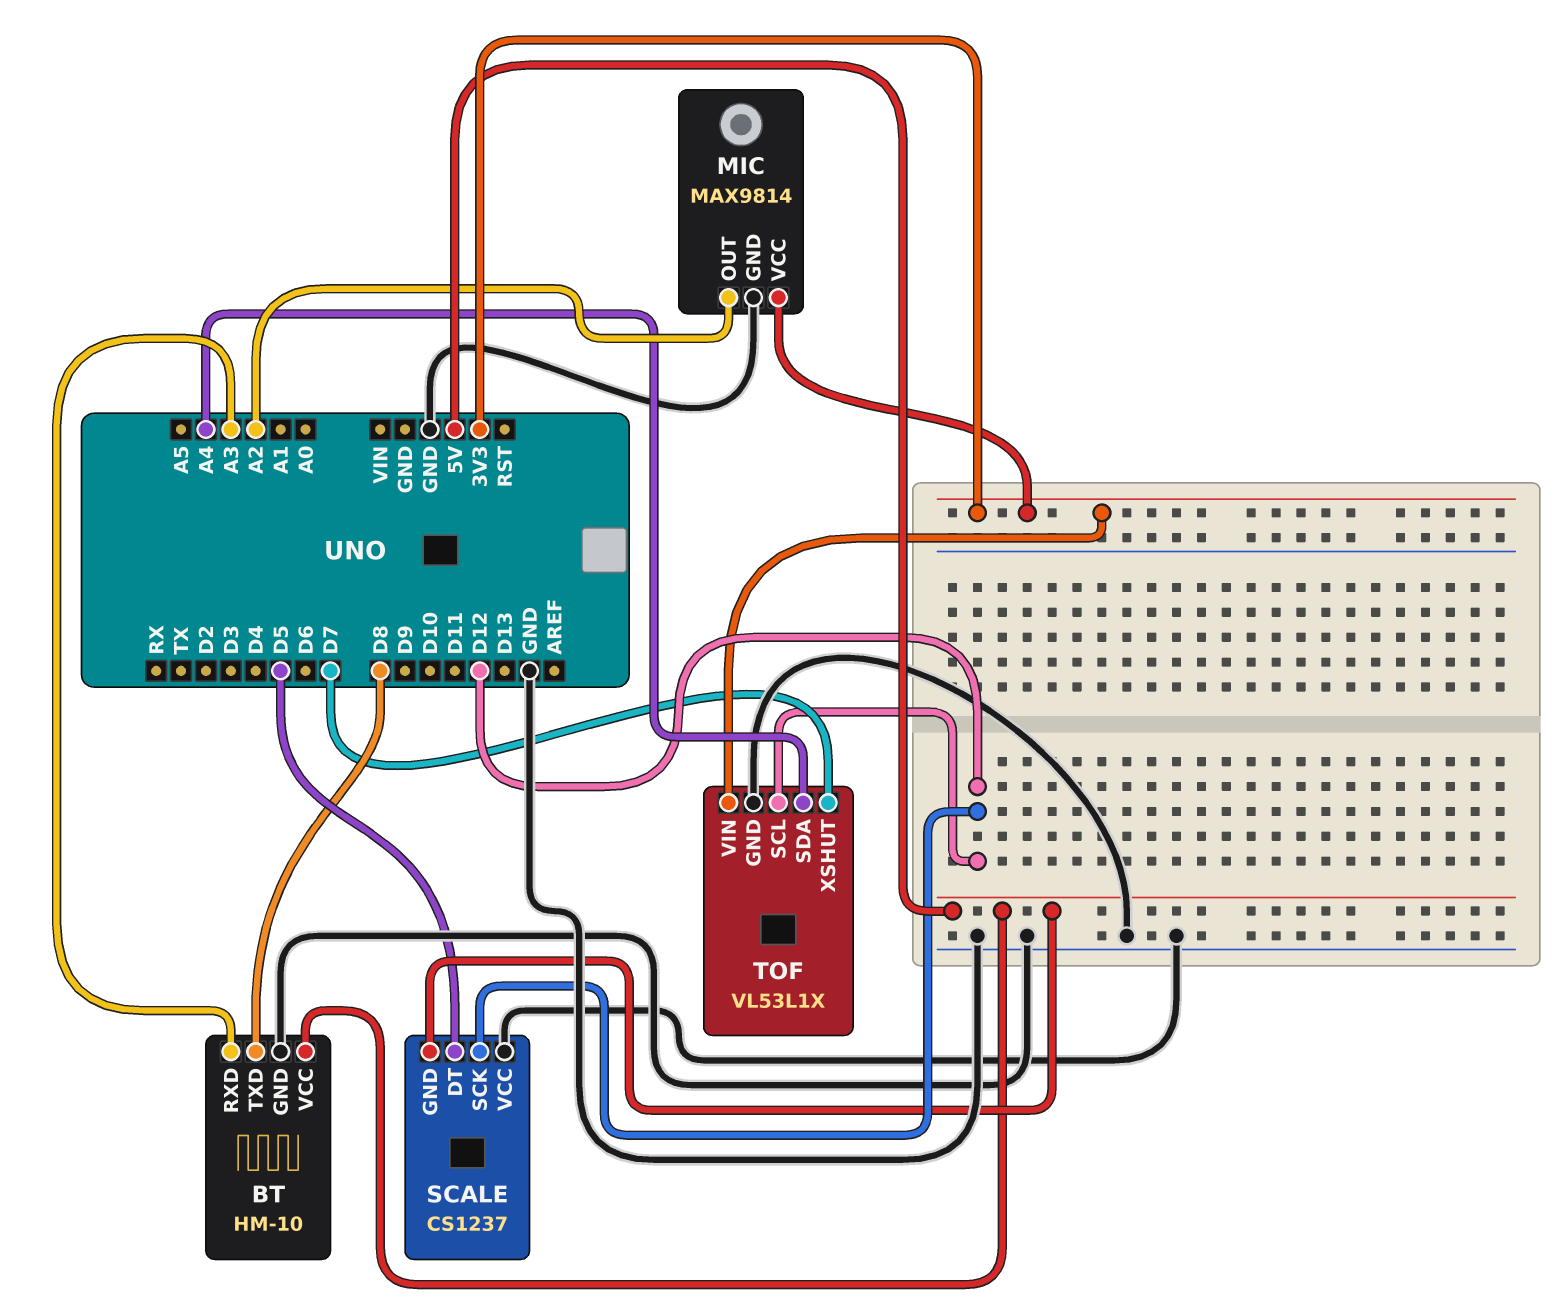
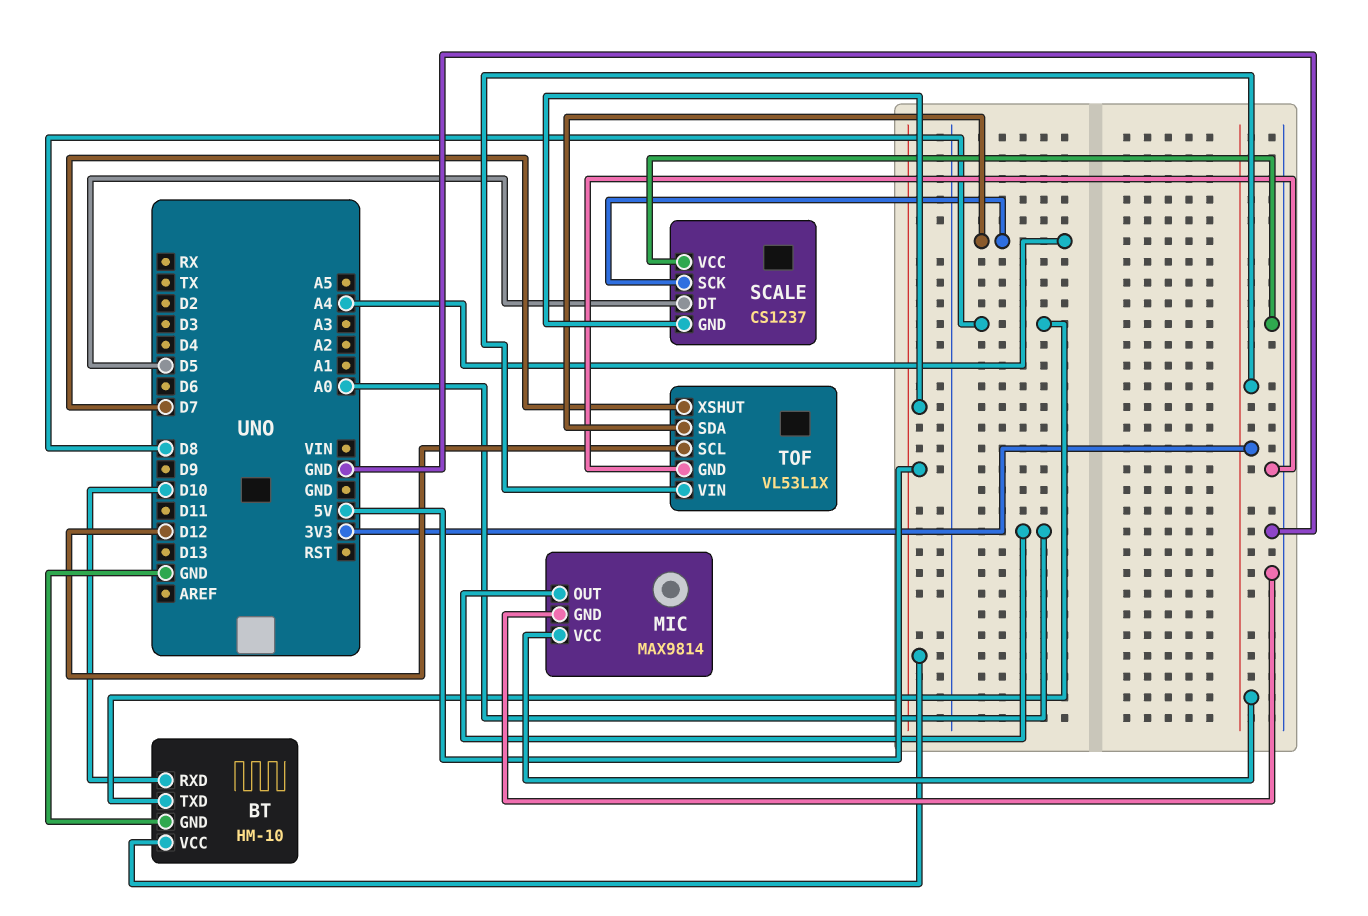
BT pin RXD: A3 -> D10
MIC pin OUT: A2 -> A0
SCALE pin SCK: D12 -> A4

